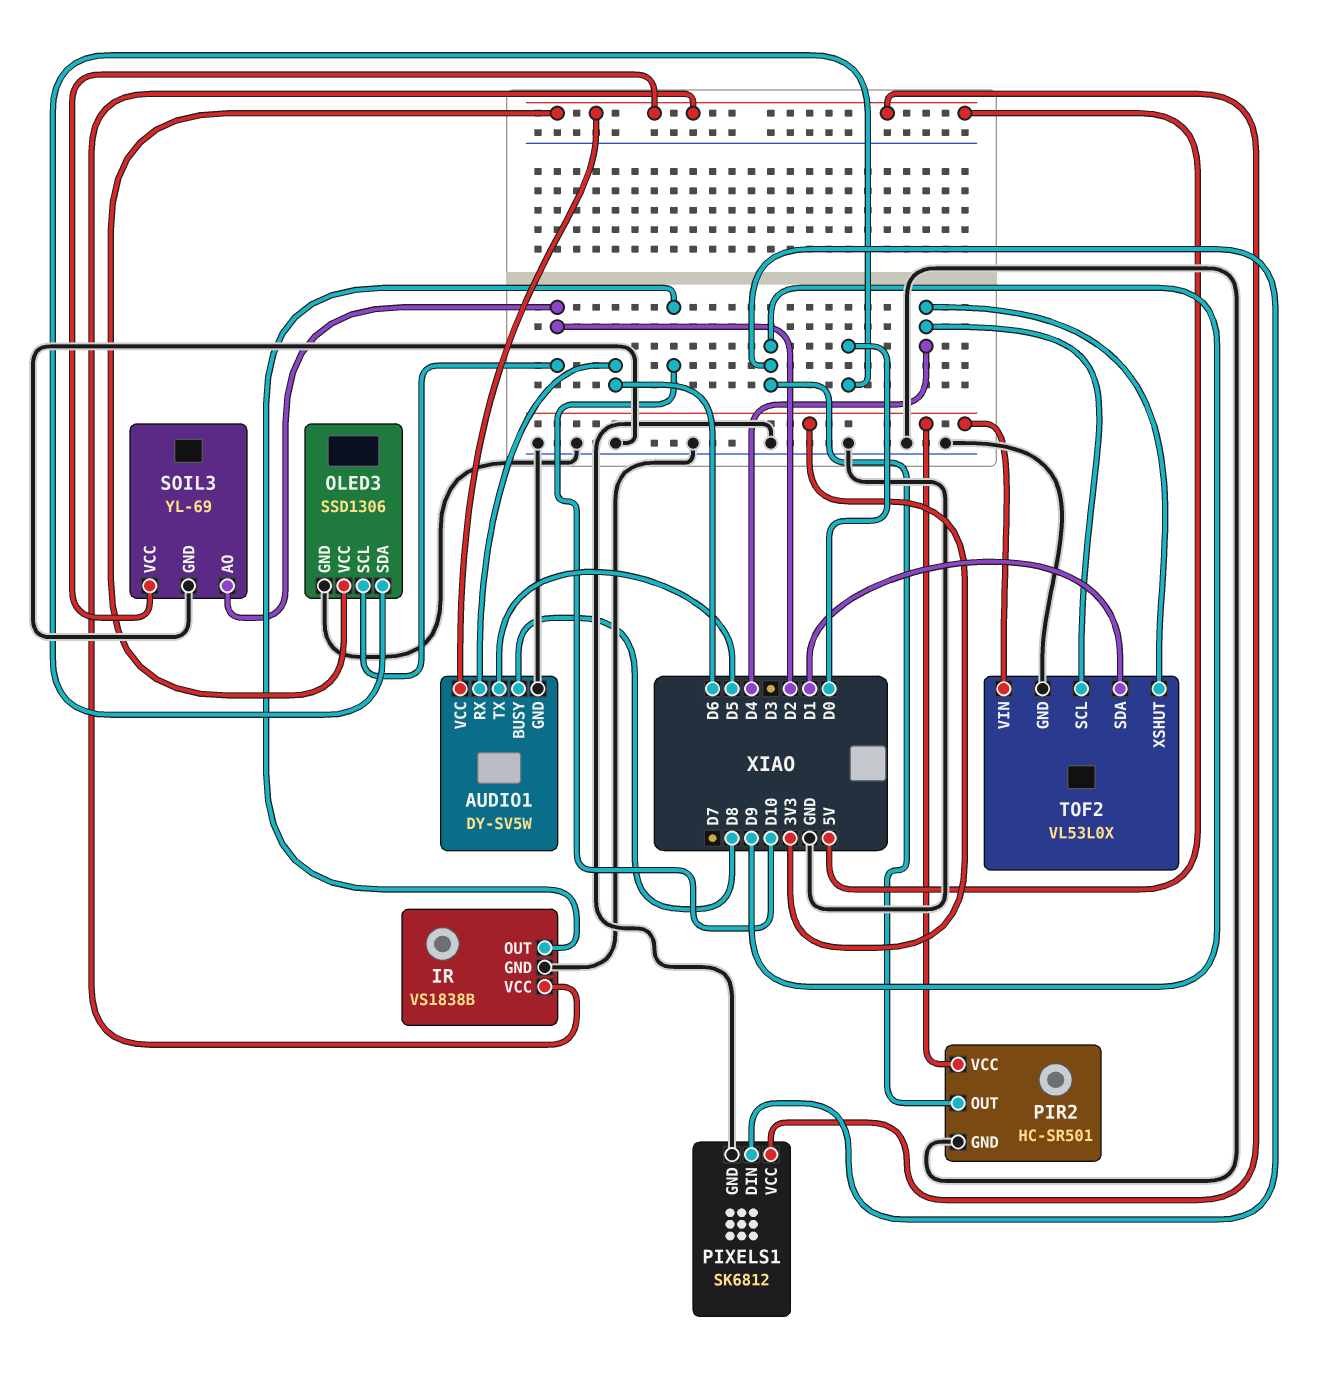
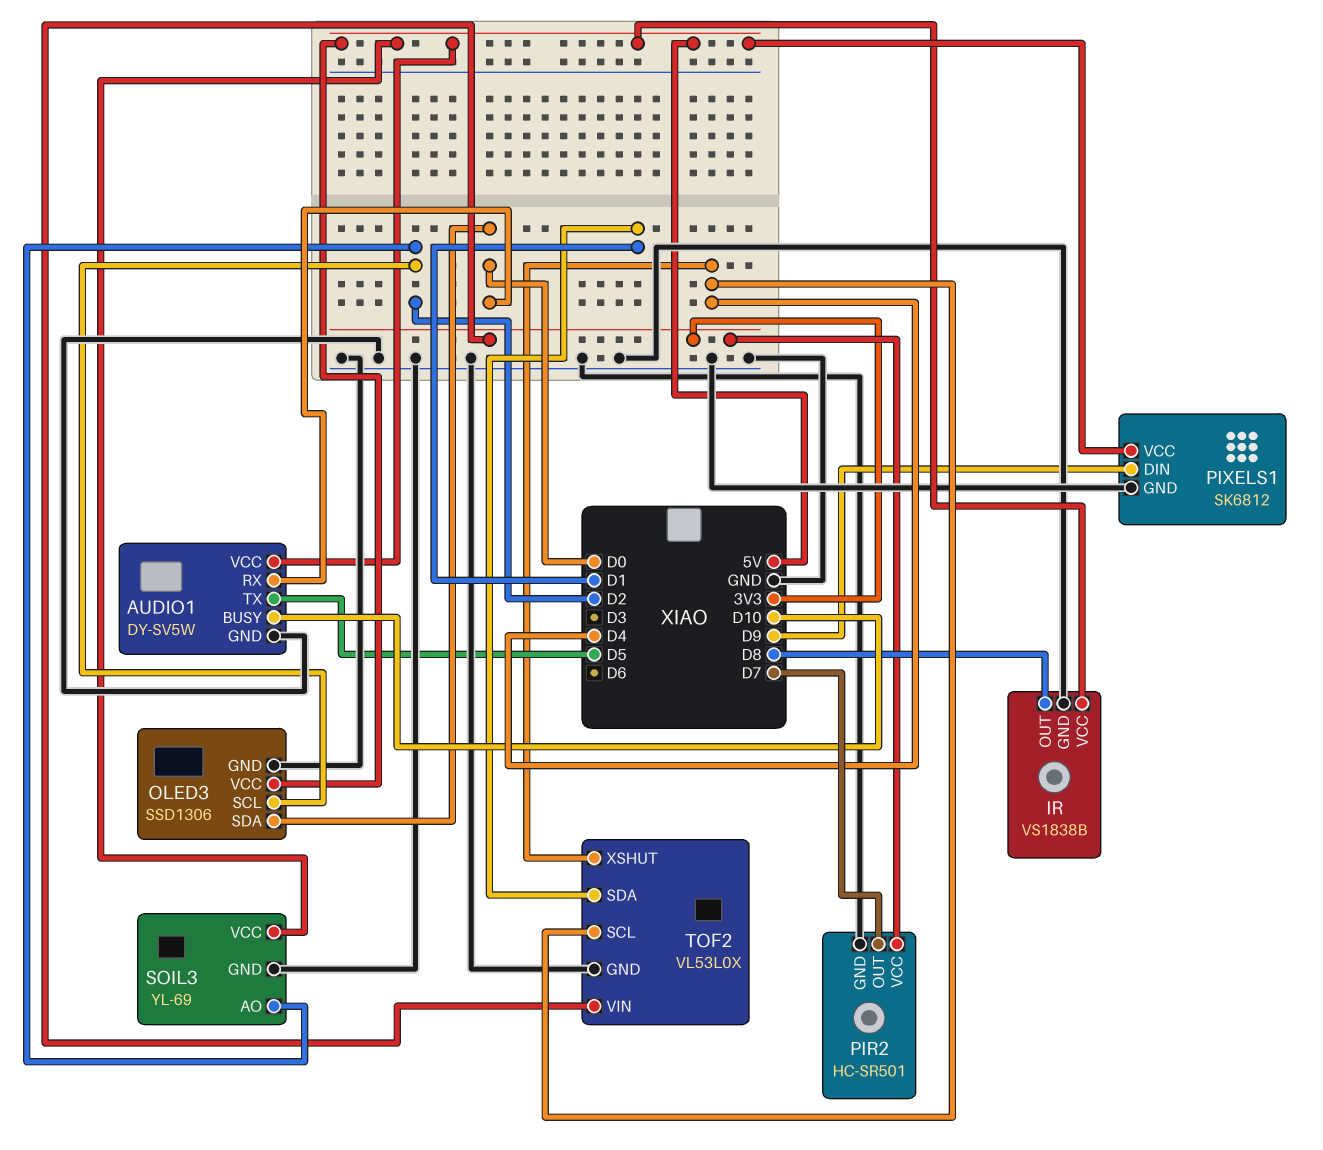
AUDIO1 pin BUSY: D8 -> D10
AUDIO1 pin RX: D6 -> D0
IR pin OUT: D10 -> D8
PIR2 pin OUT: D9 -> D7

